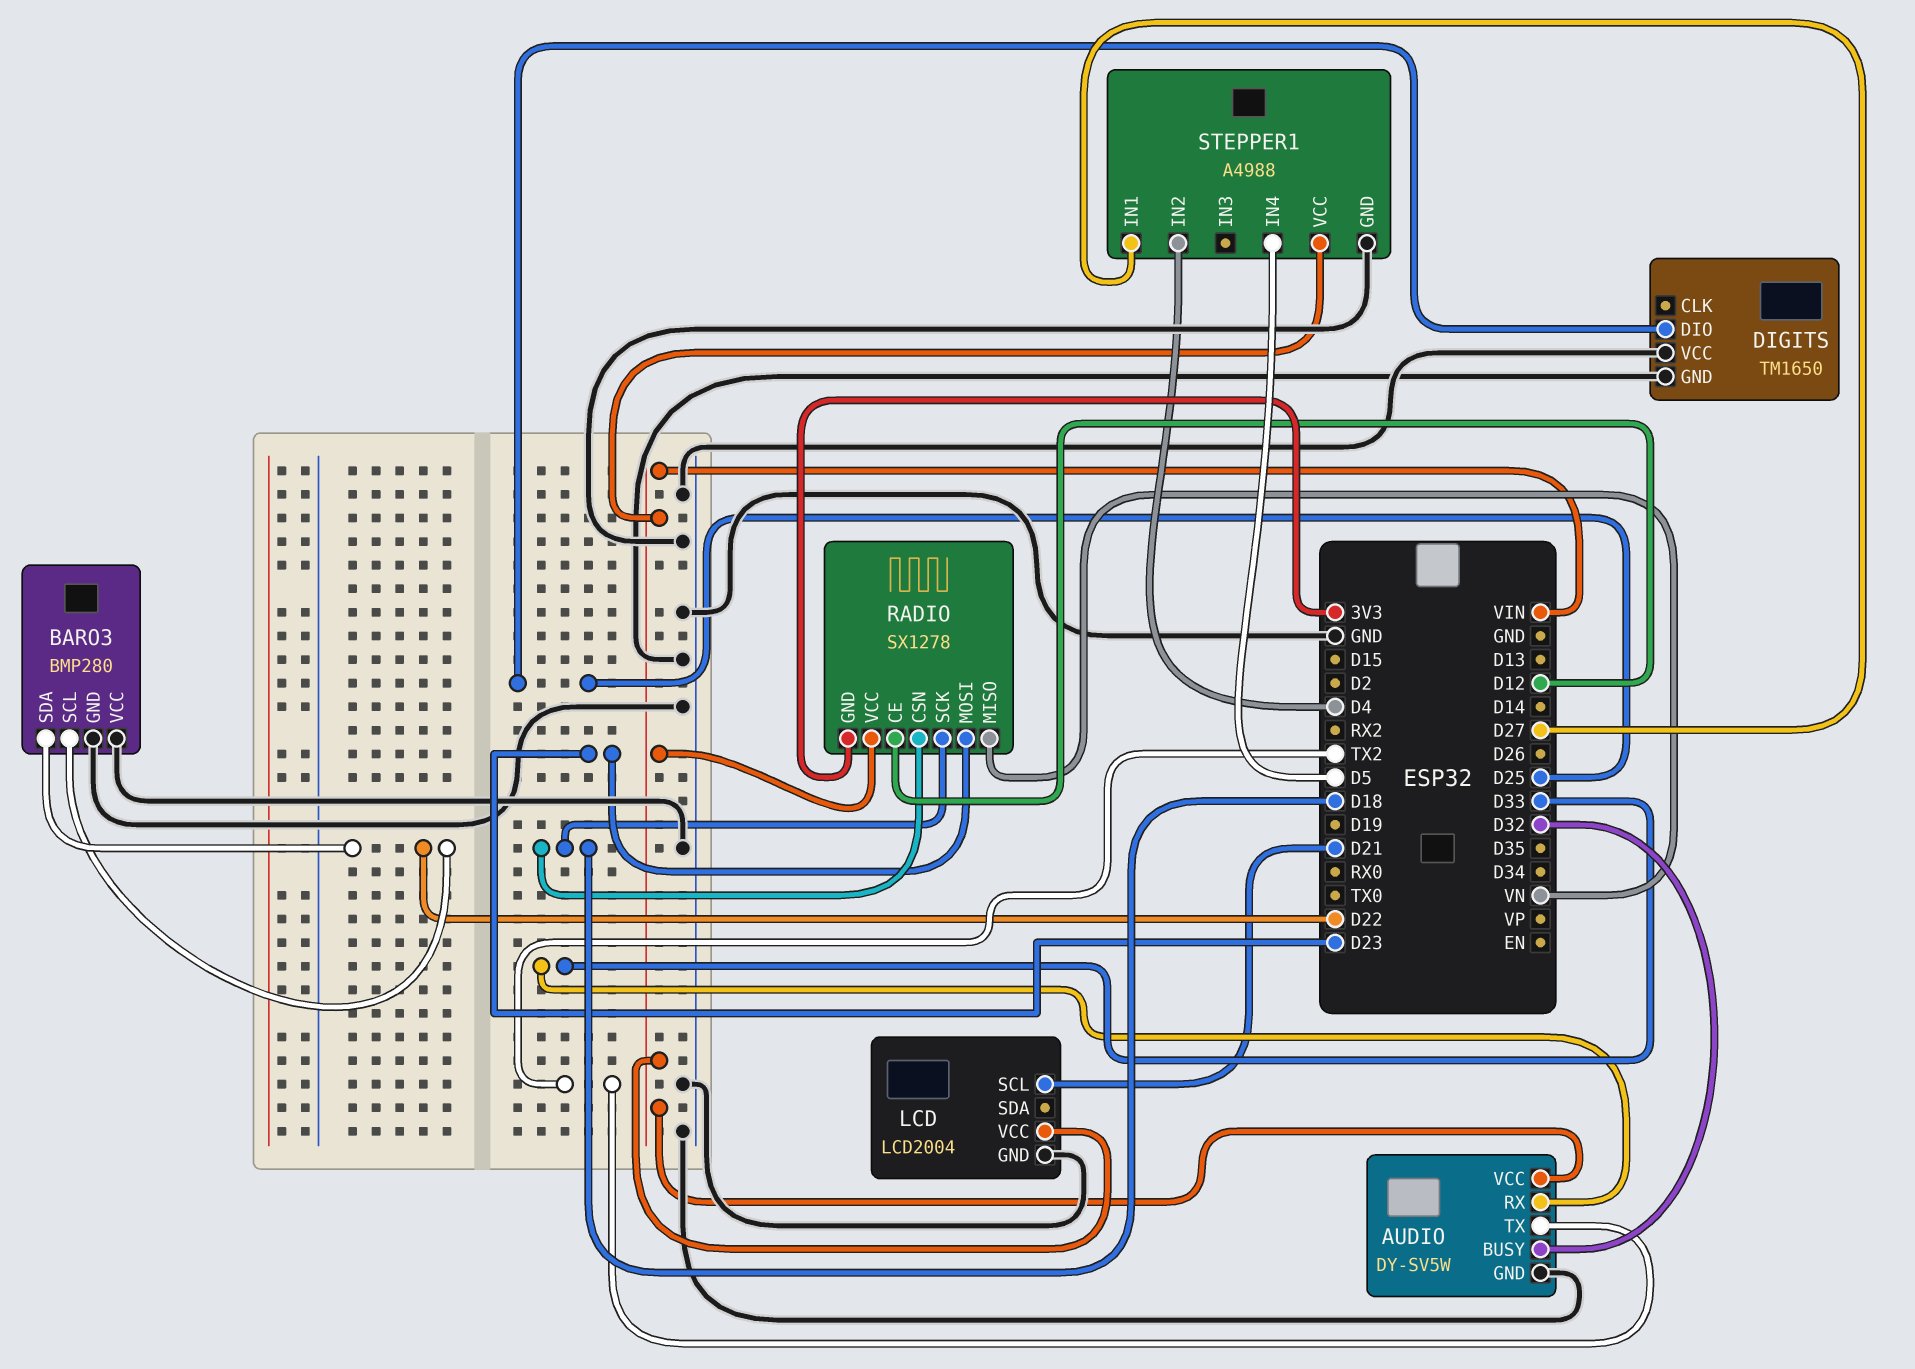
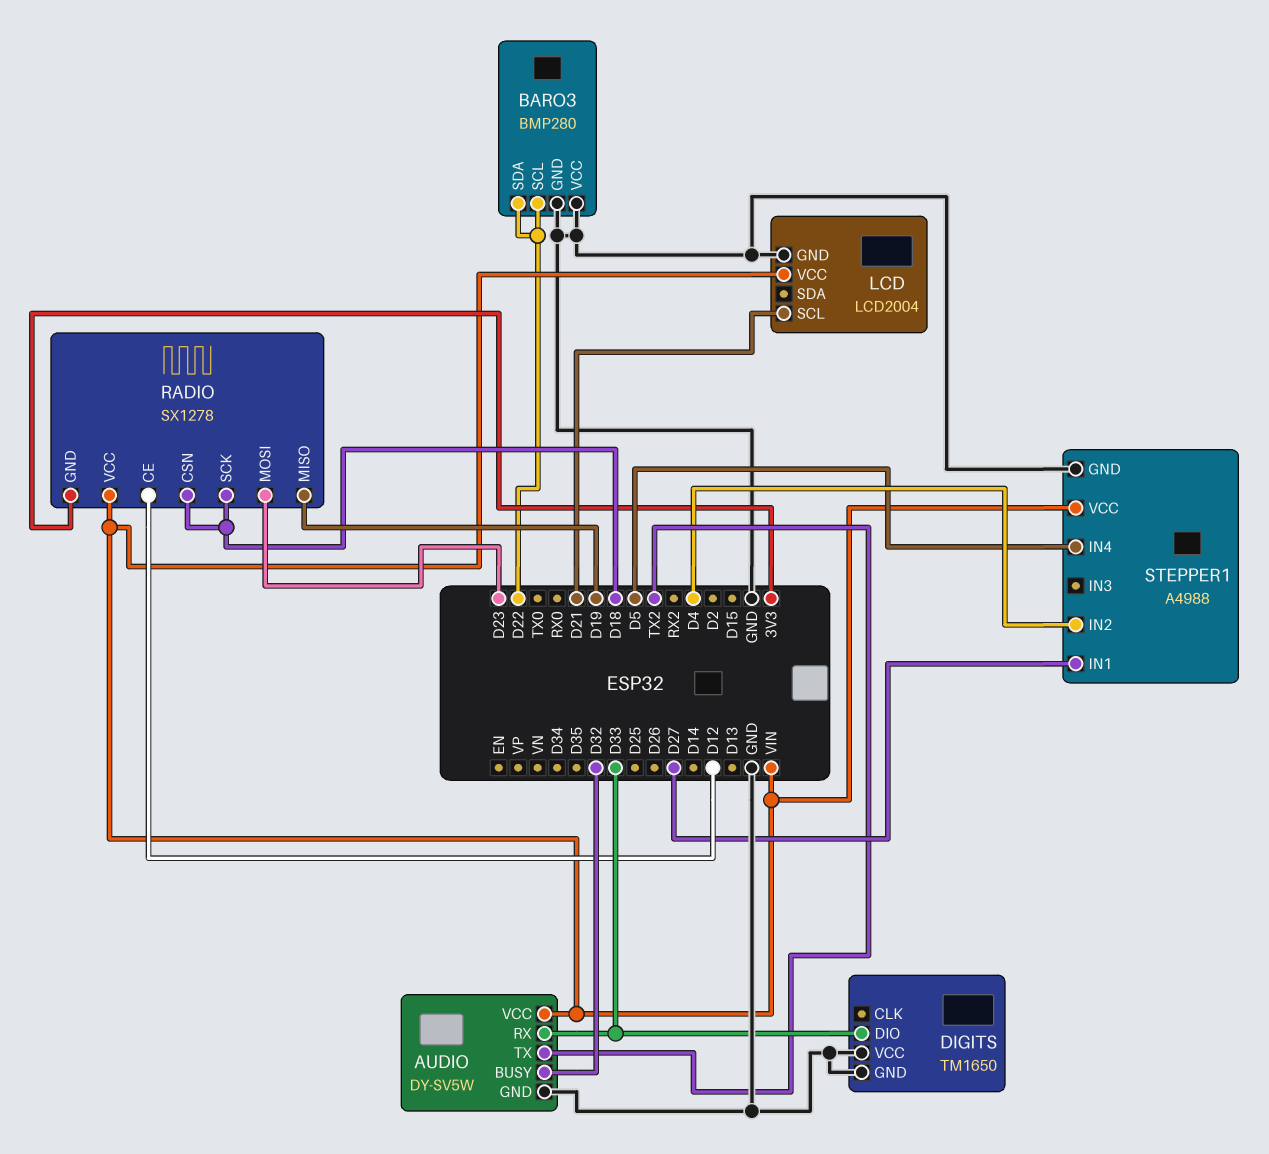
DIGITS pin DIO: D25 -> D33
RADIO pin MISO: VN -> D19

